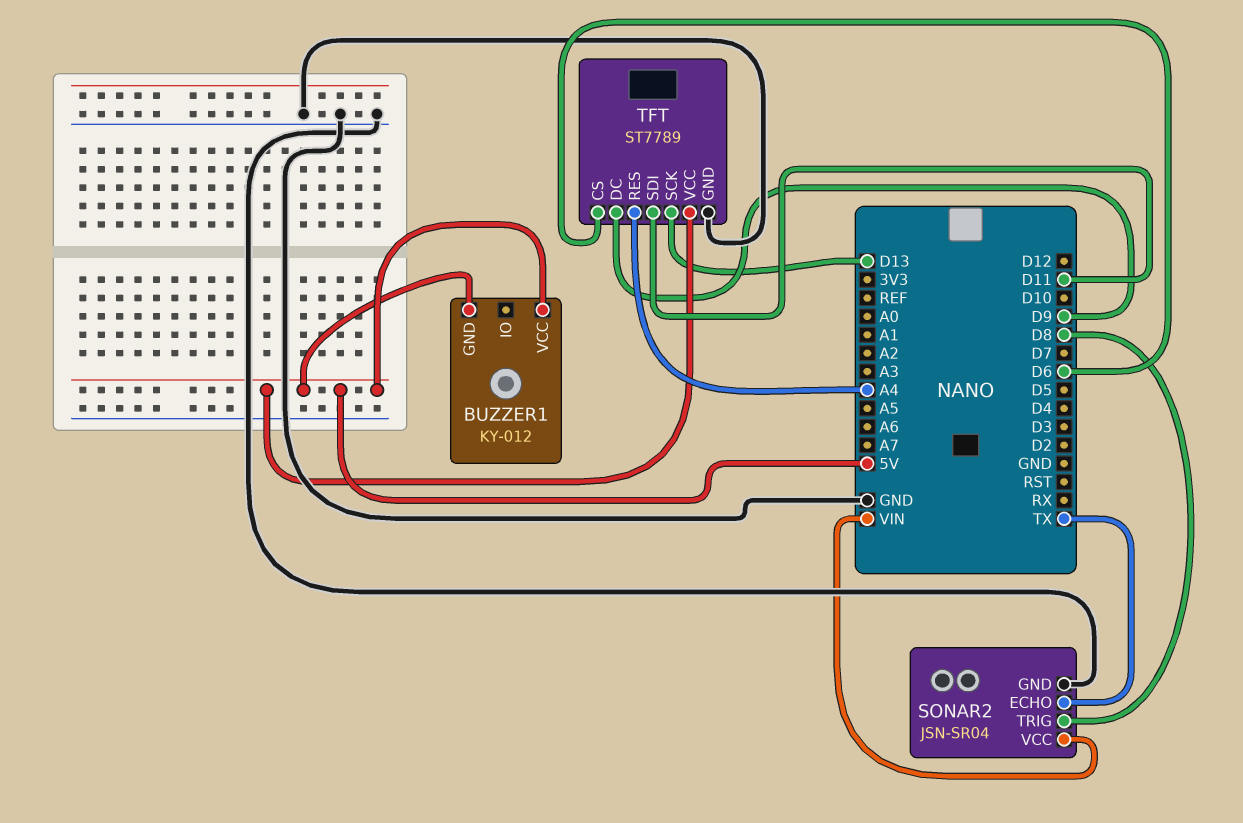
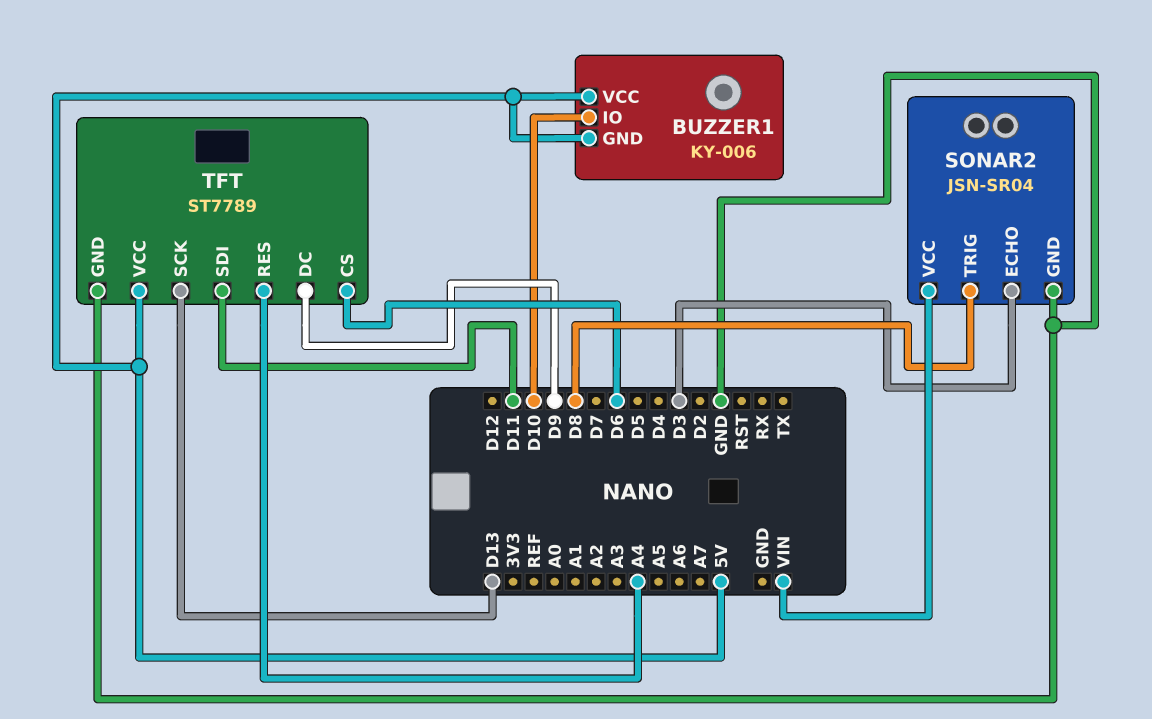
BUZZER1: KY-012 -> KY-006
BUZZER1 pin IO: none -> D10
SONAR2 pin ECHO: TX -> D3

